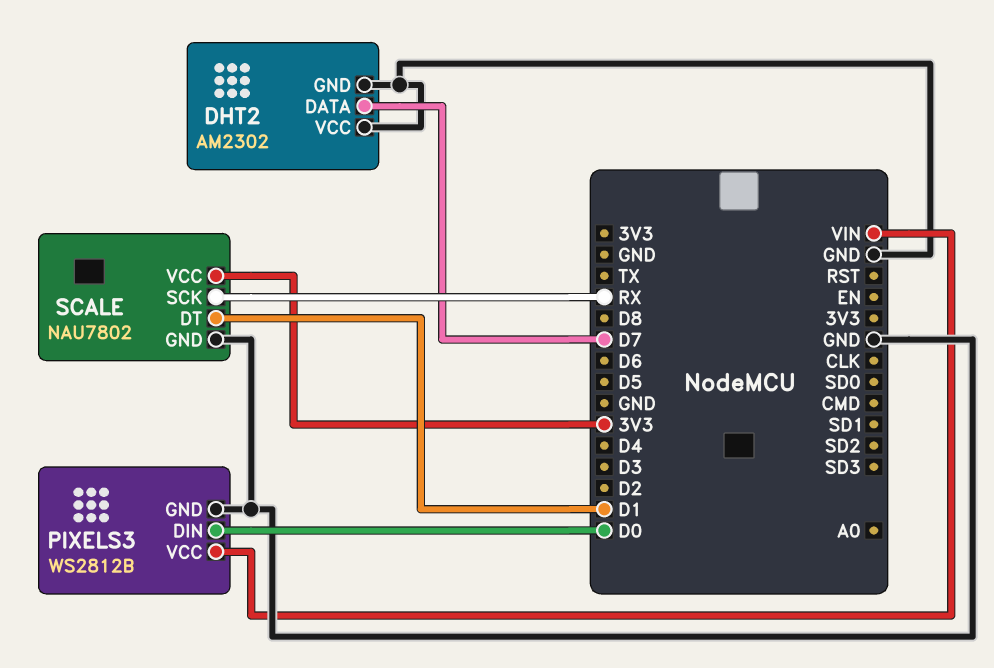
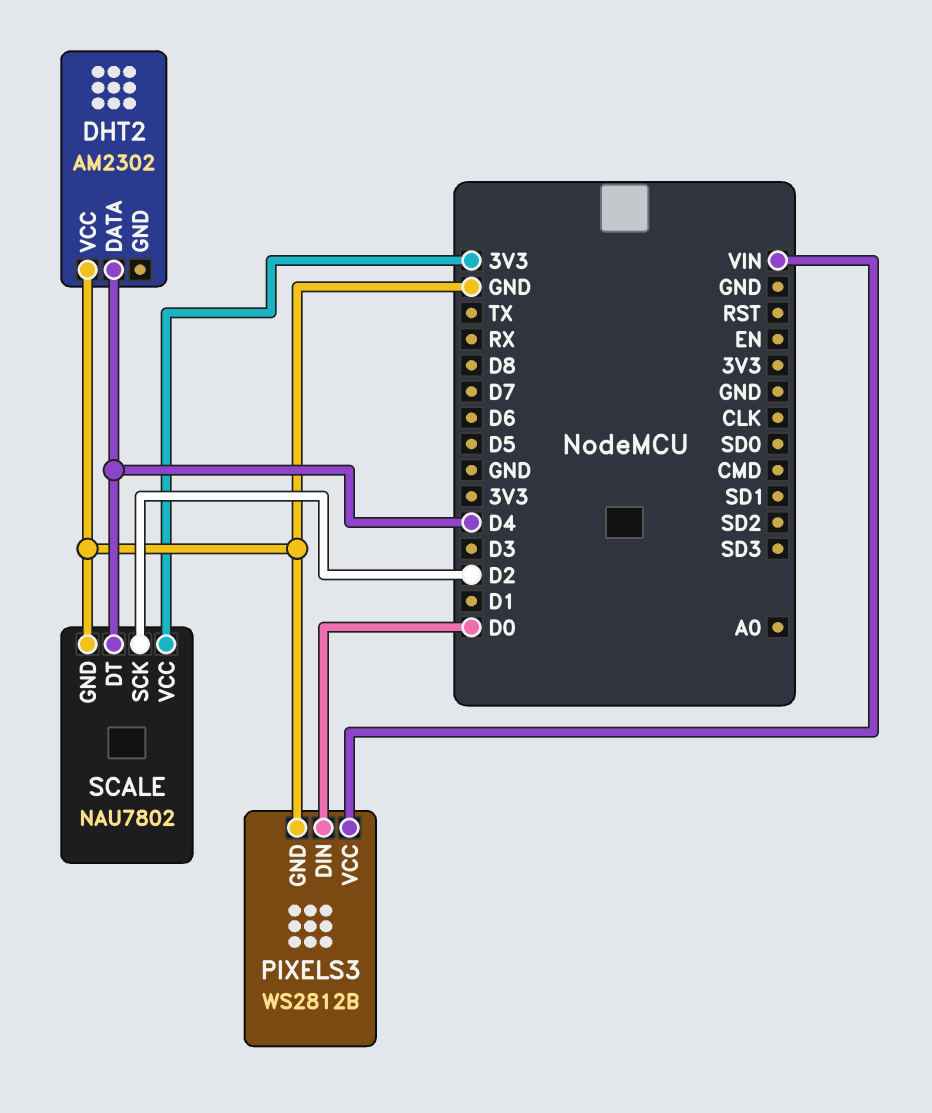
DHT2 pin DATA: D7 -> D4
DHT2 pin GND: GND -> none
SCALE pin DT: D1 -> D4
SCALE pin SCK: RX -> D2

